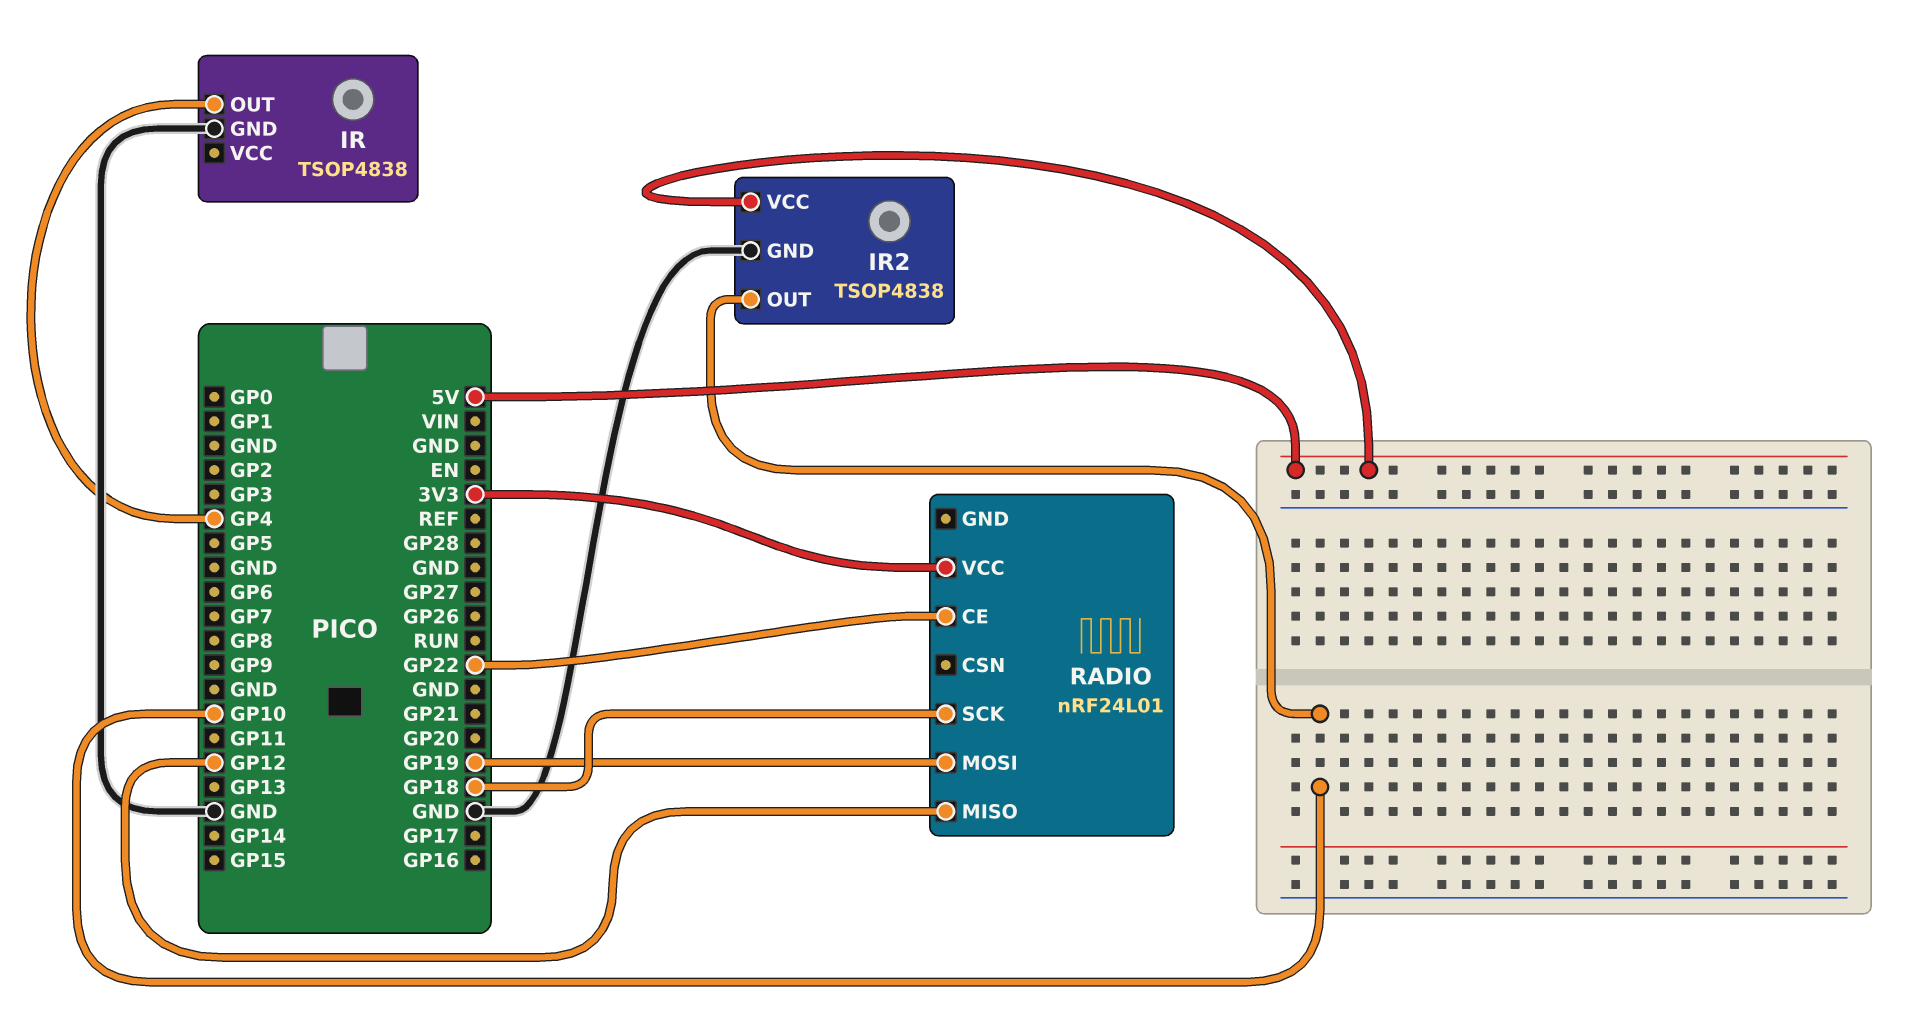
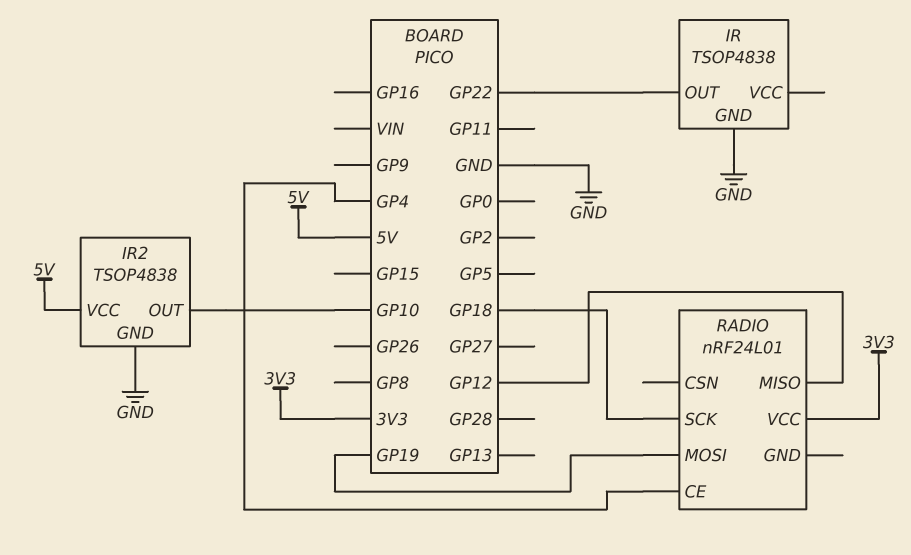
IR pin OUT: GP4 -> GP22
RADIO pin CE: GP22 -> GP4

